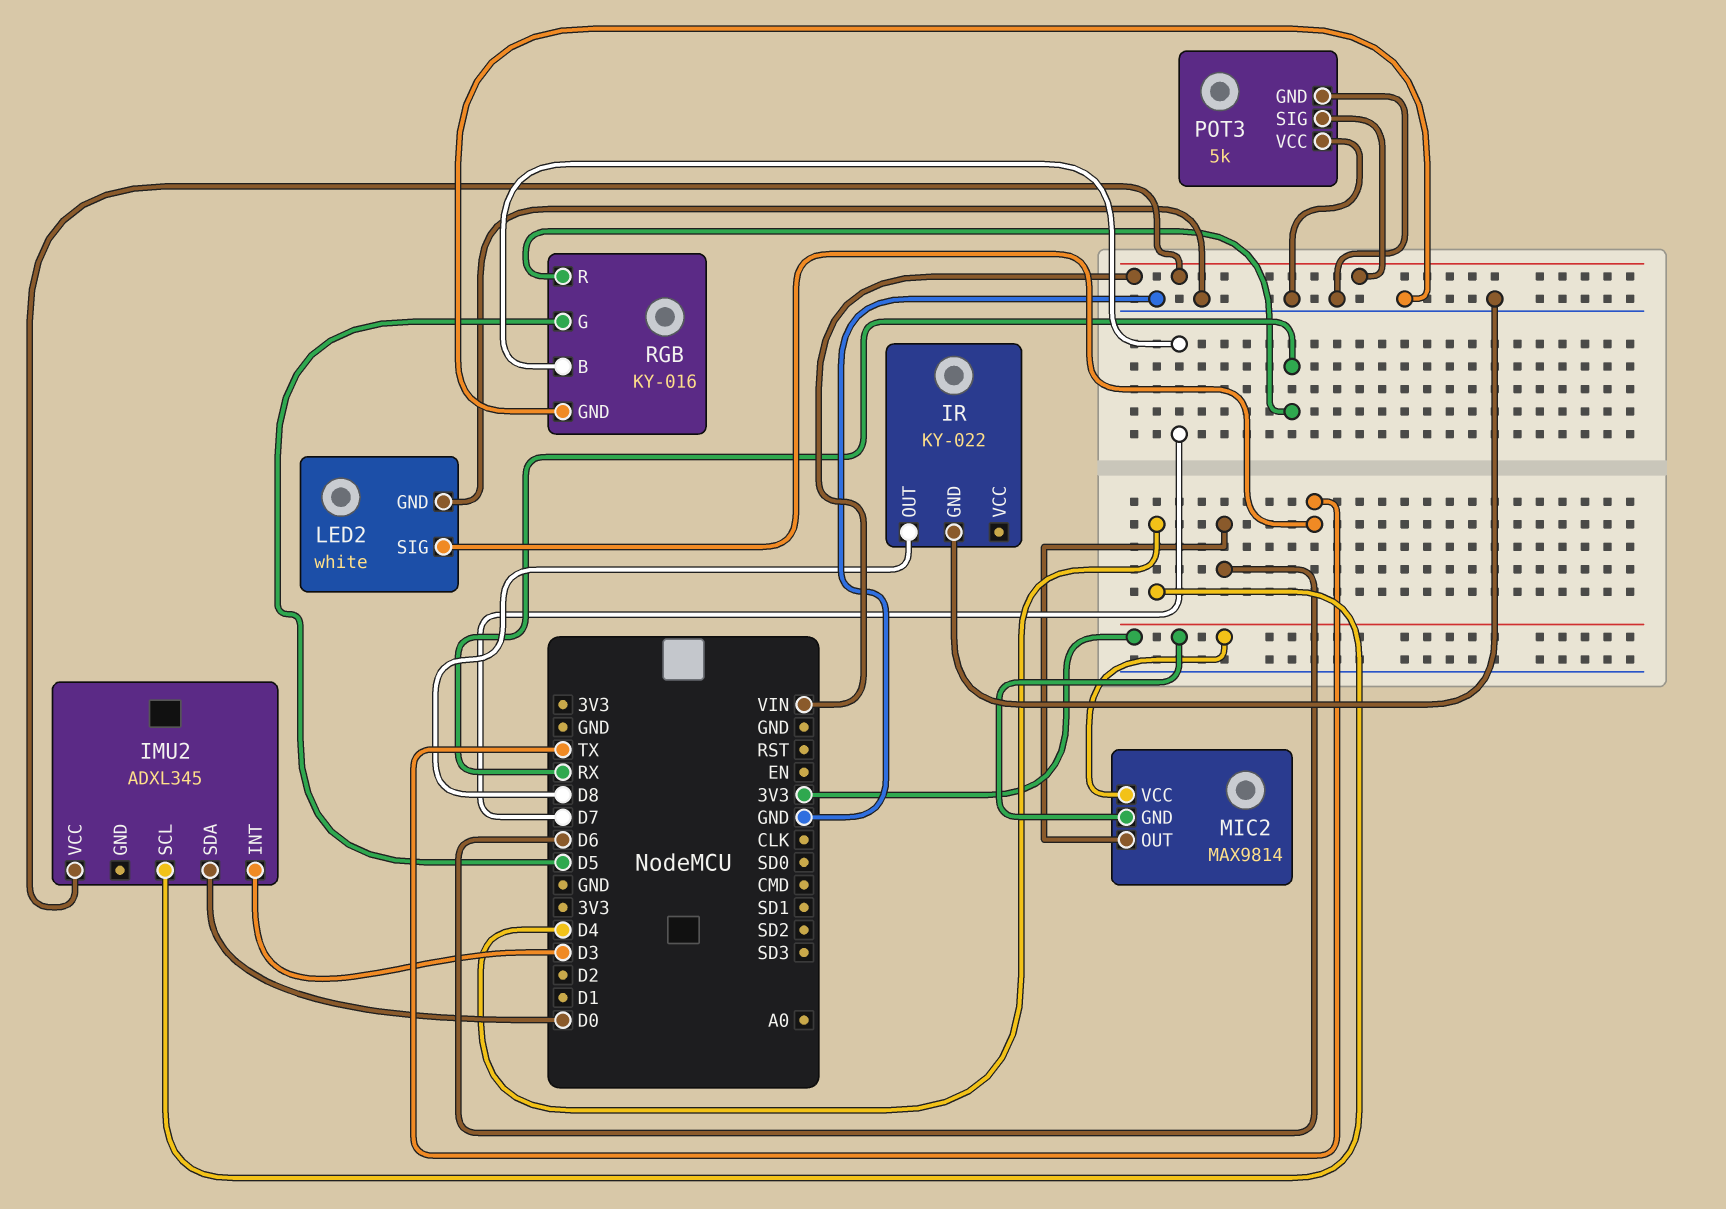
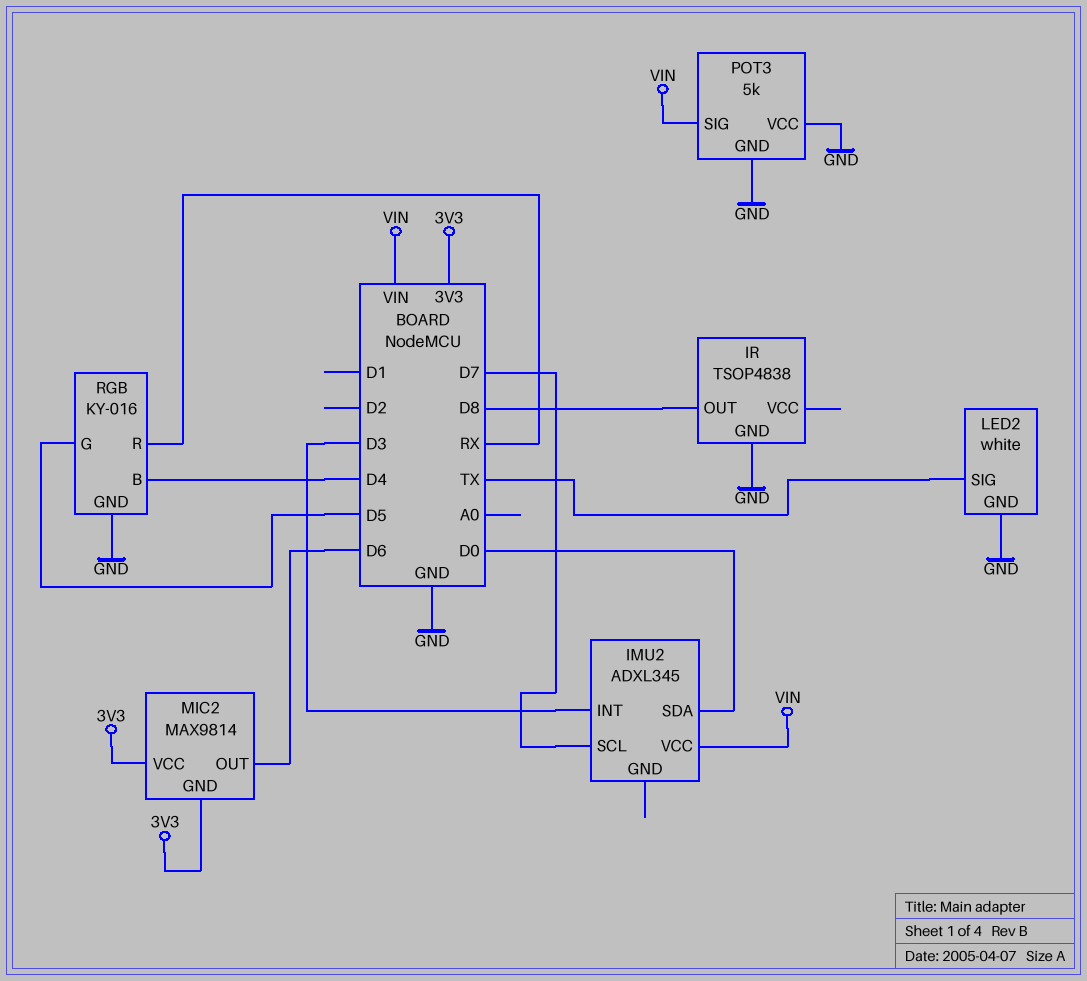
IMU2 pin SCL: D4 -> D7
IR: KY-022 -> TSOP4838
RGB pin B: D7 -> D4

